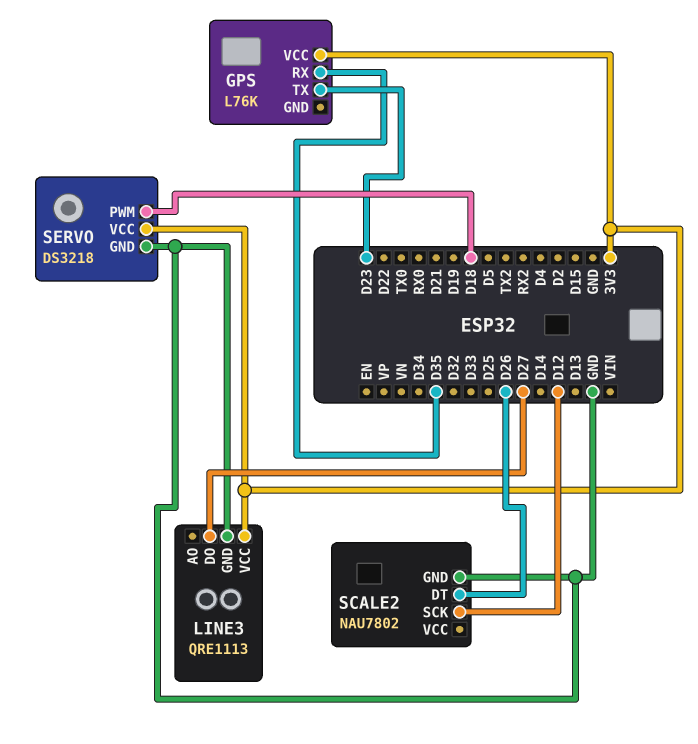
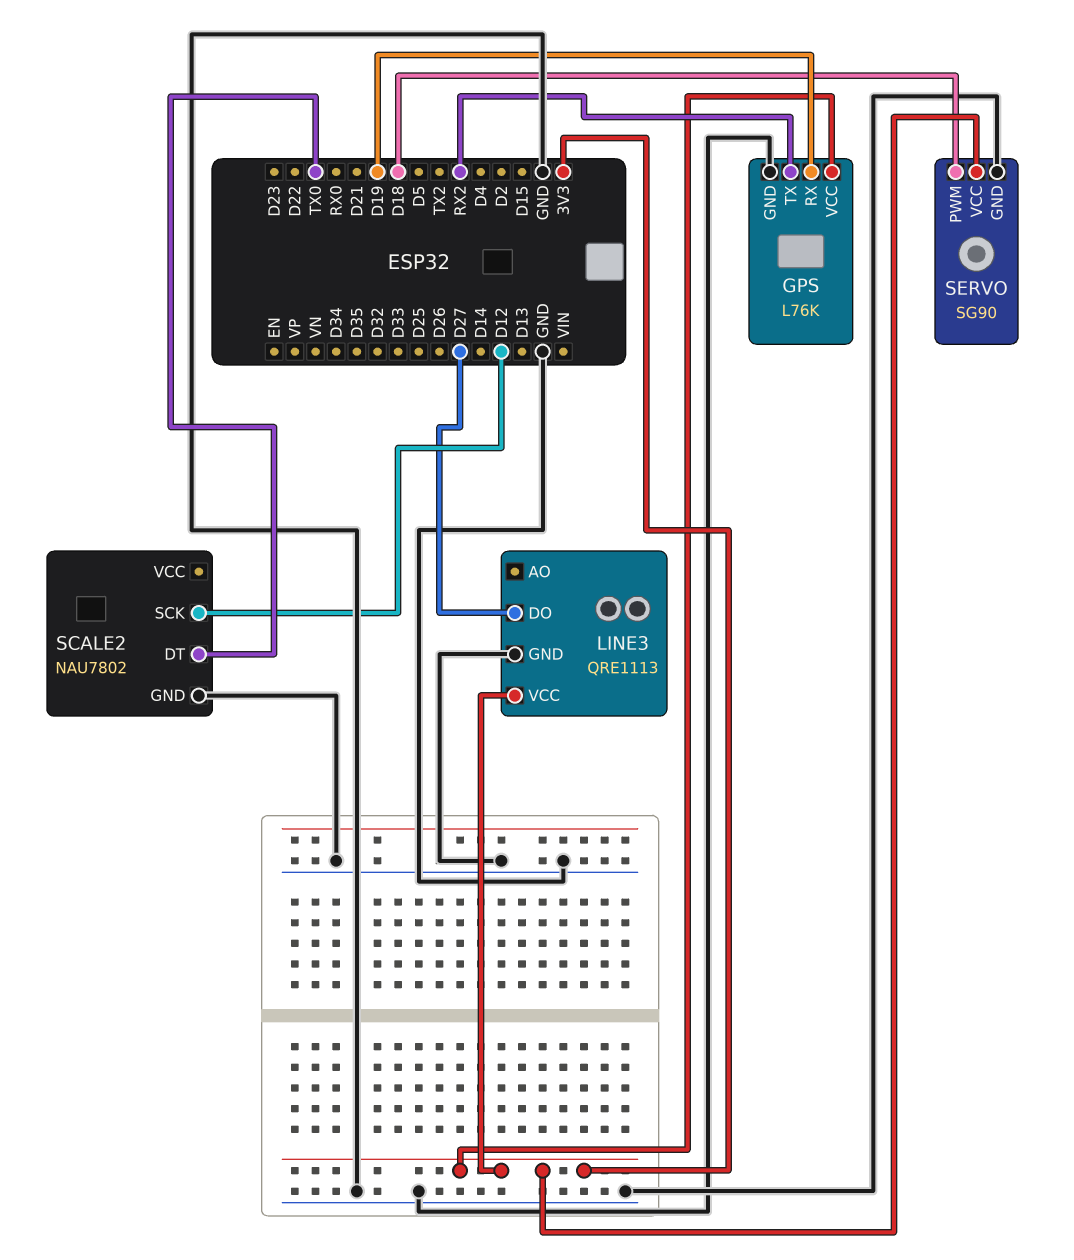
GPS pin GND: none -> GND
GPS pin RX: D35 -> D19
GPS pin TX: D23 -> RX2
SCALE2 pin DT: D26 -> TX0
SERVO: DS3218 -> SG90

